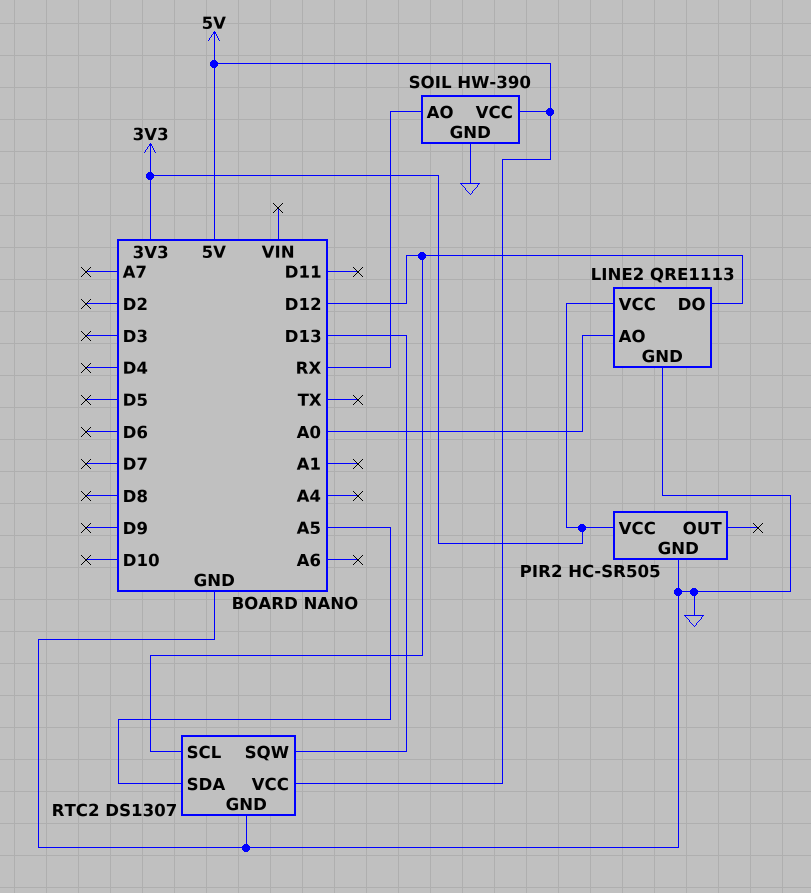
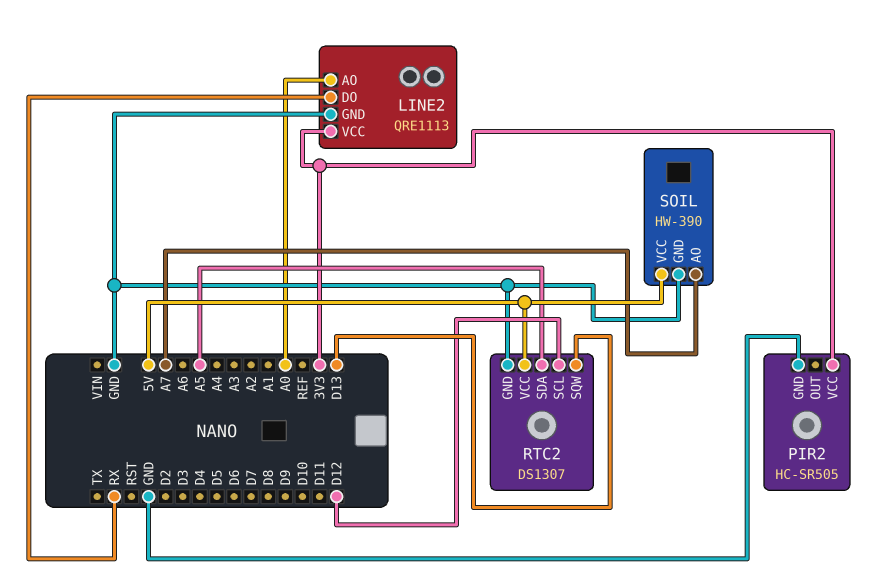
LINE2 pin DO: D12 -> RX
SOIL pin AO: RX -> A7

